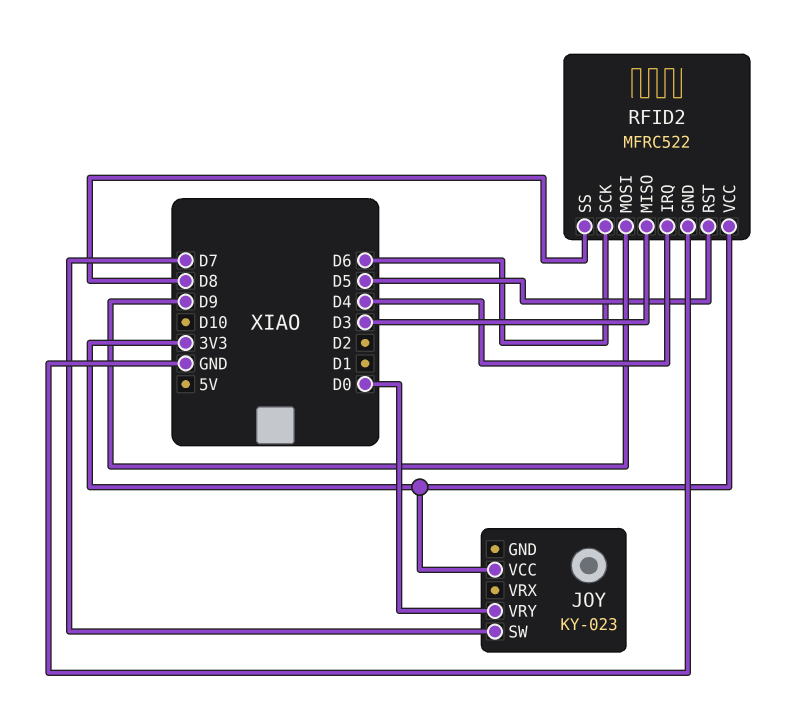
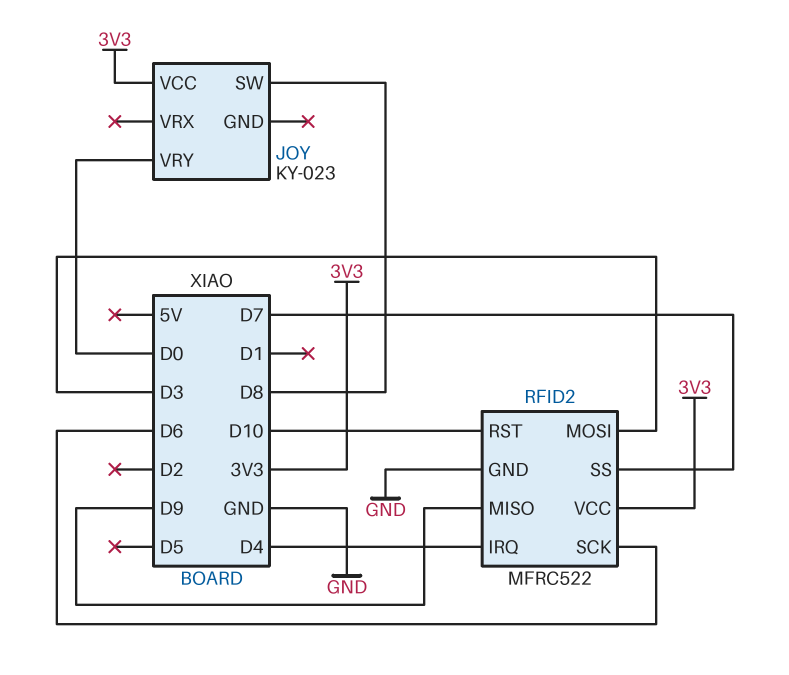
JOY pin SW: D7 -> D8
RFID2 pin MISO: D3 -> D9
RFID2 pin MOSI: D9 -> D3
RFID2 pin RST: D5 -> D10
RFID2 pin SS: D8 -> D7

